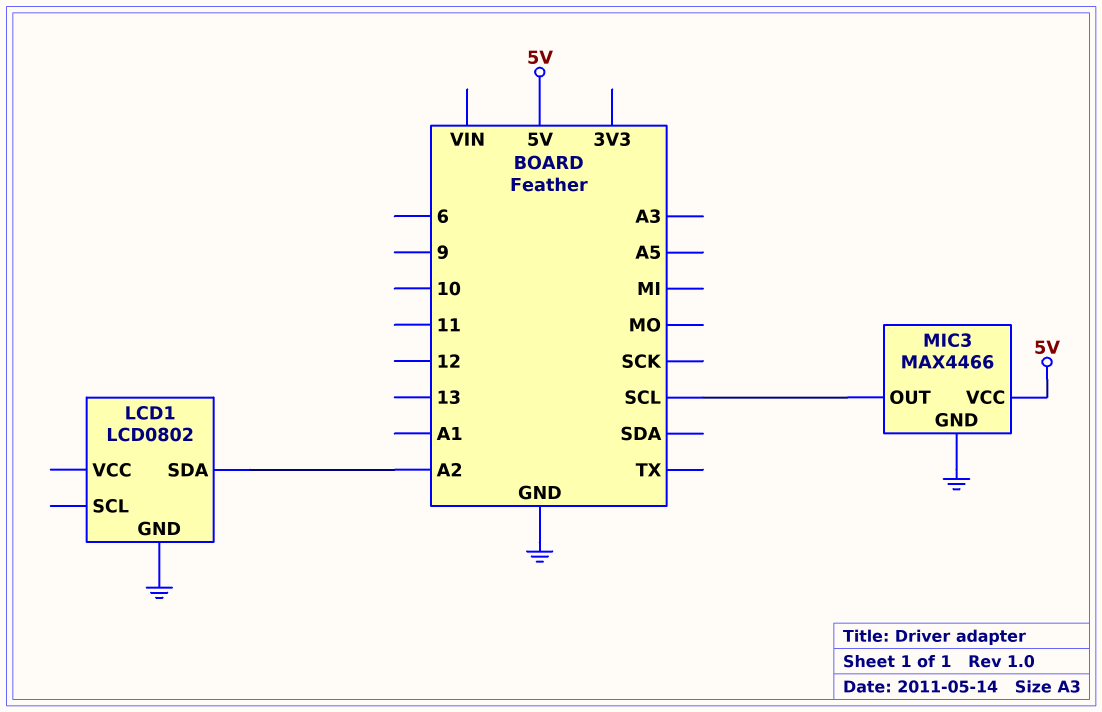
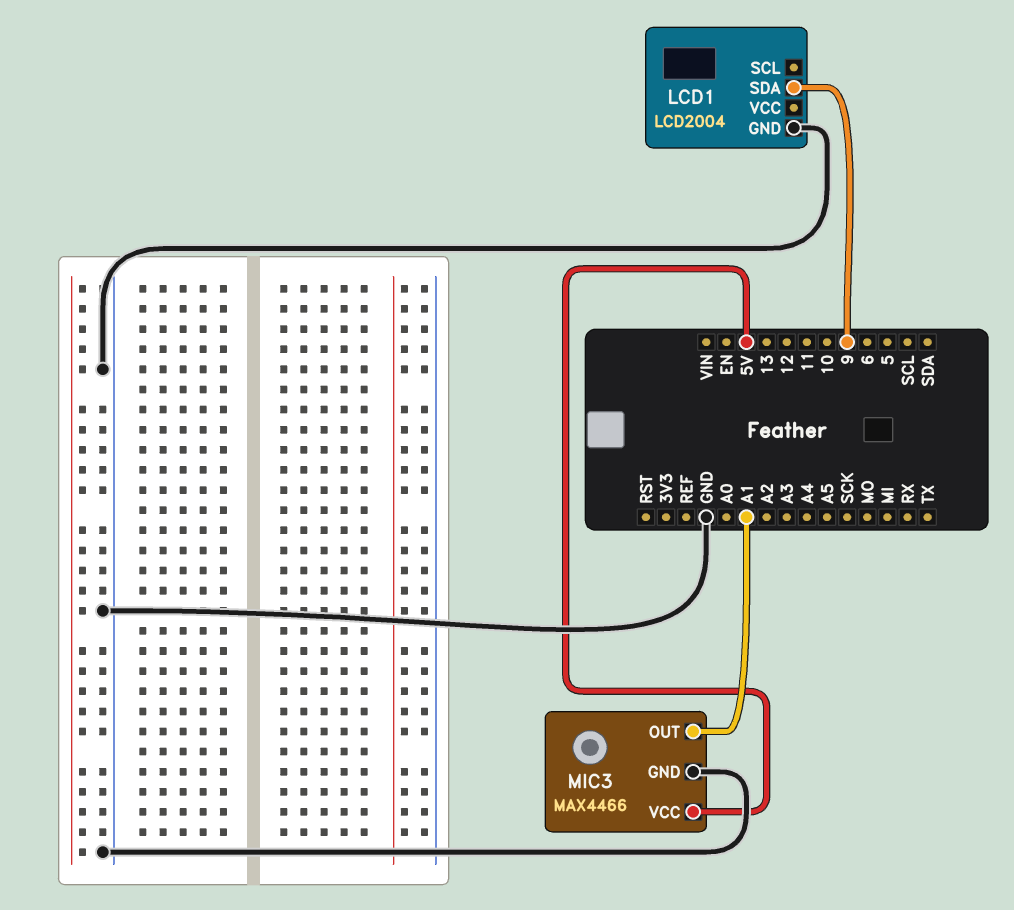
LCD1: LCD0802 -> LCD2004
LCD1 pin SDA: A2 -> 9
MIC3 pin OUT: SCL -> A1

